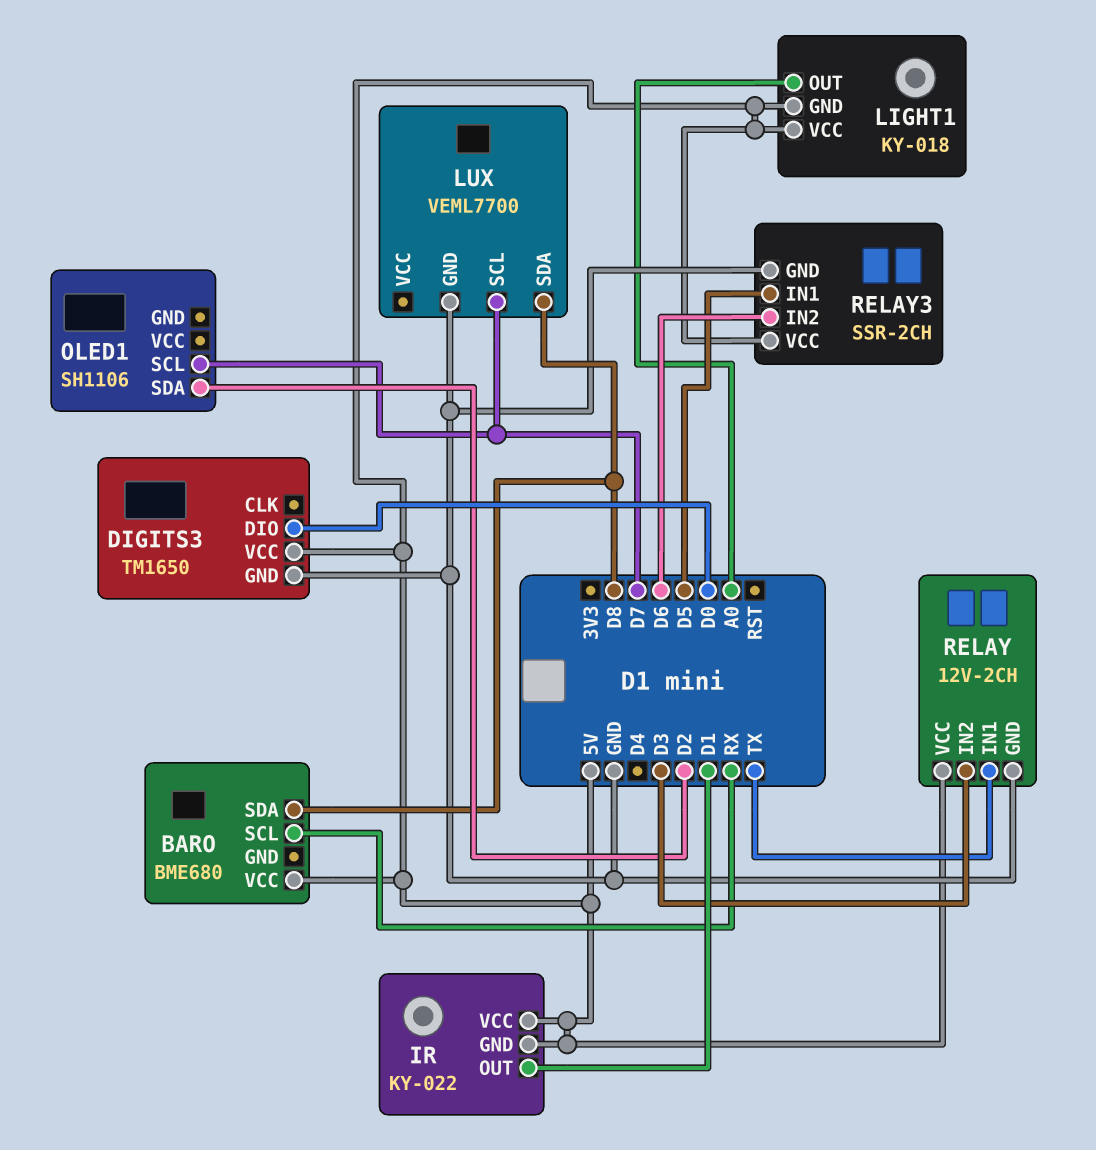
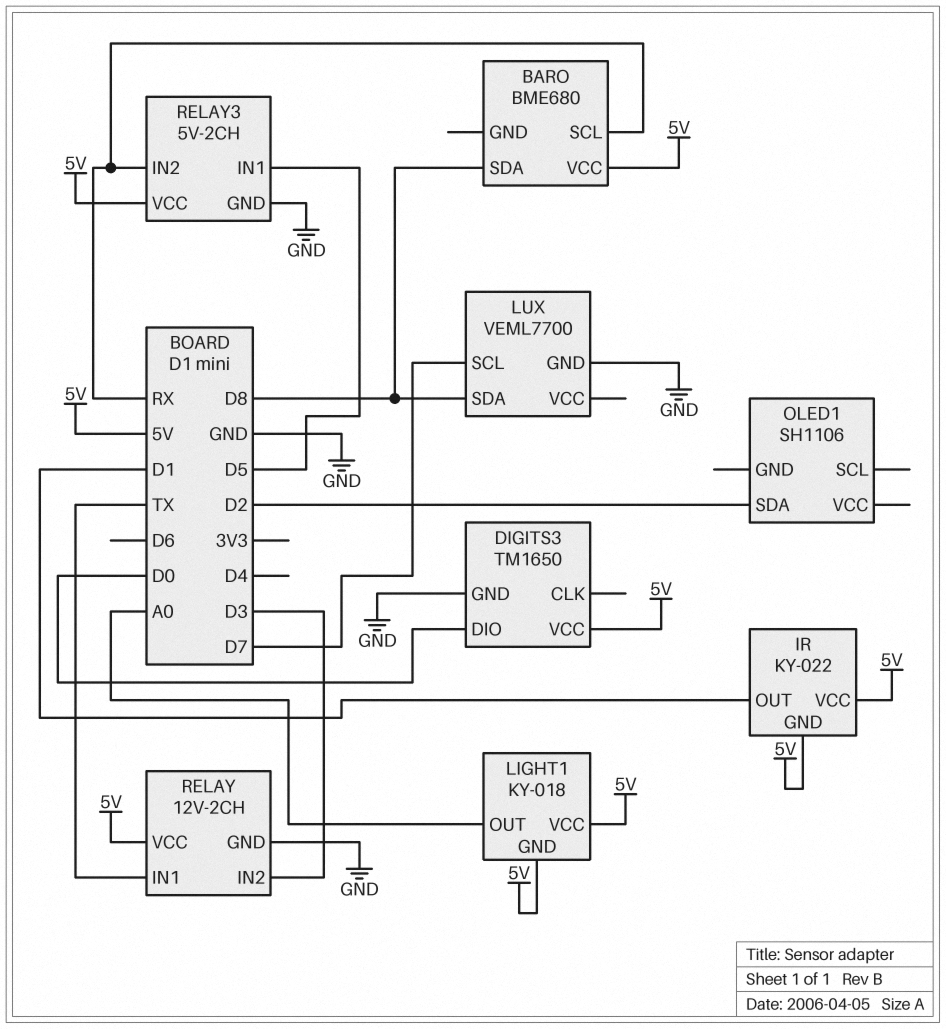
OLED1 pin SCL: D7 -> none
RELAY3: SSR-2CH -> 5V-2CH
RELAY3 pin IN2: D6 -> RX

